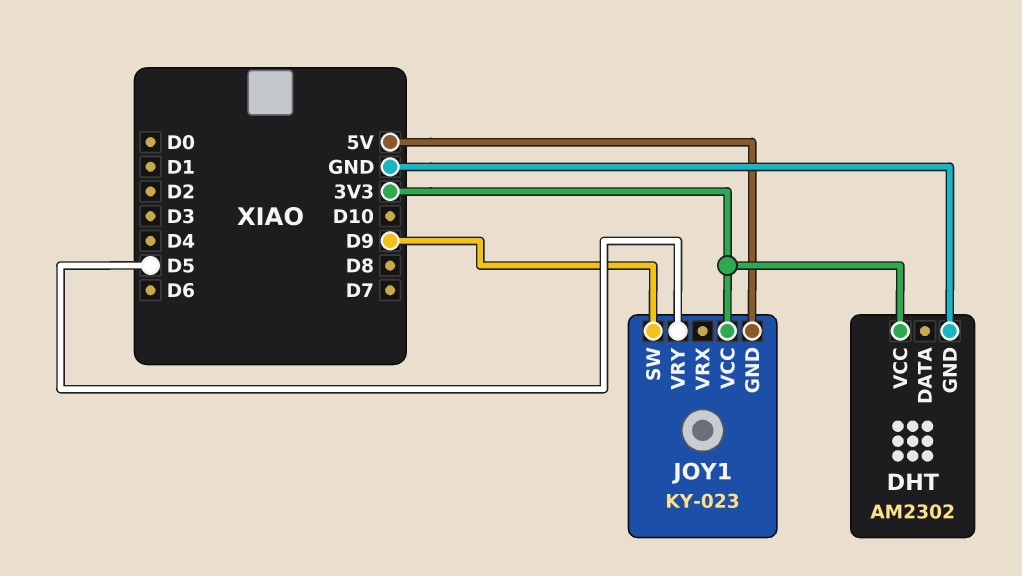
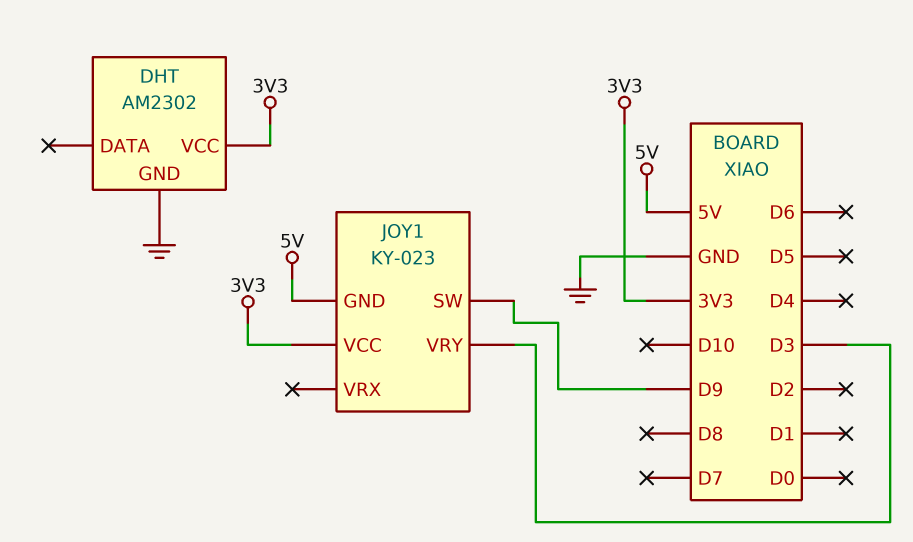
JOY1 pin VRY: D5 -> D3

